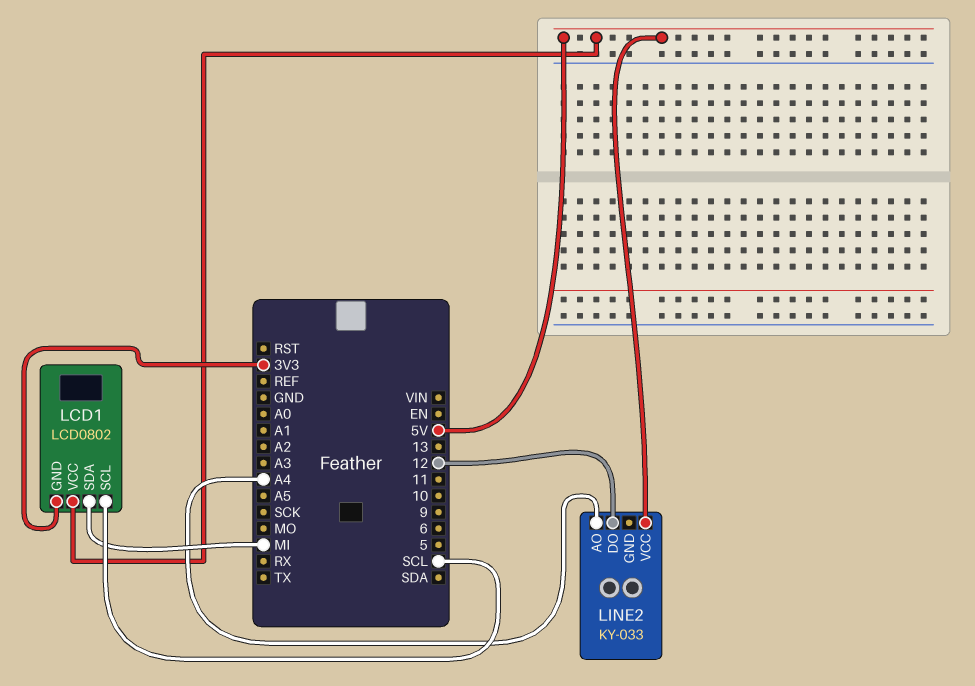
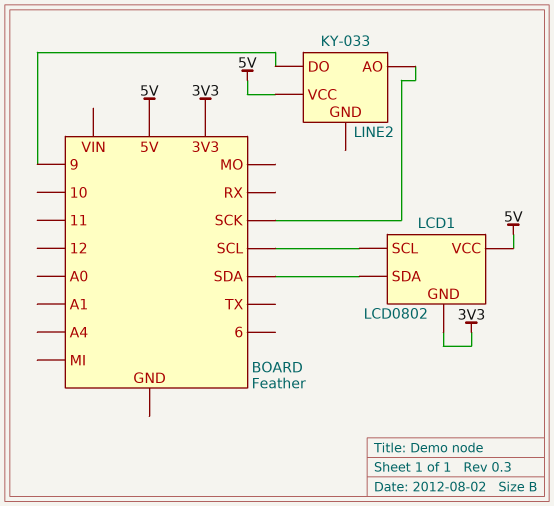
LCD1 pin SDA: MI -> SDA
LINE2 pin AO: A4 -> SCK
LINE2 pin DO: 12 -> 9

